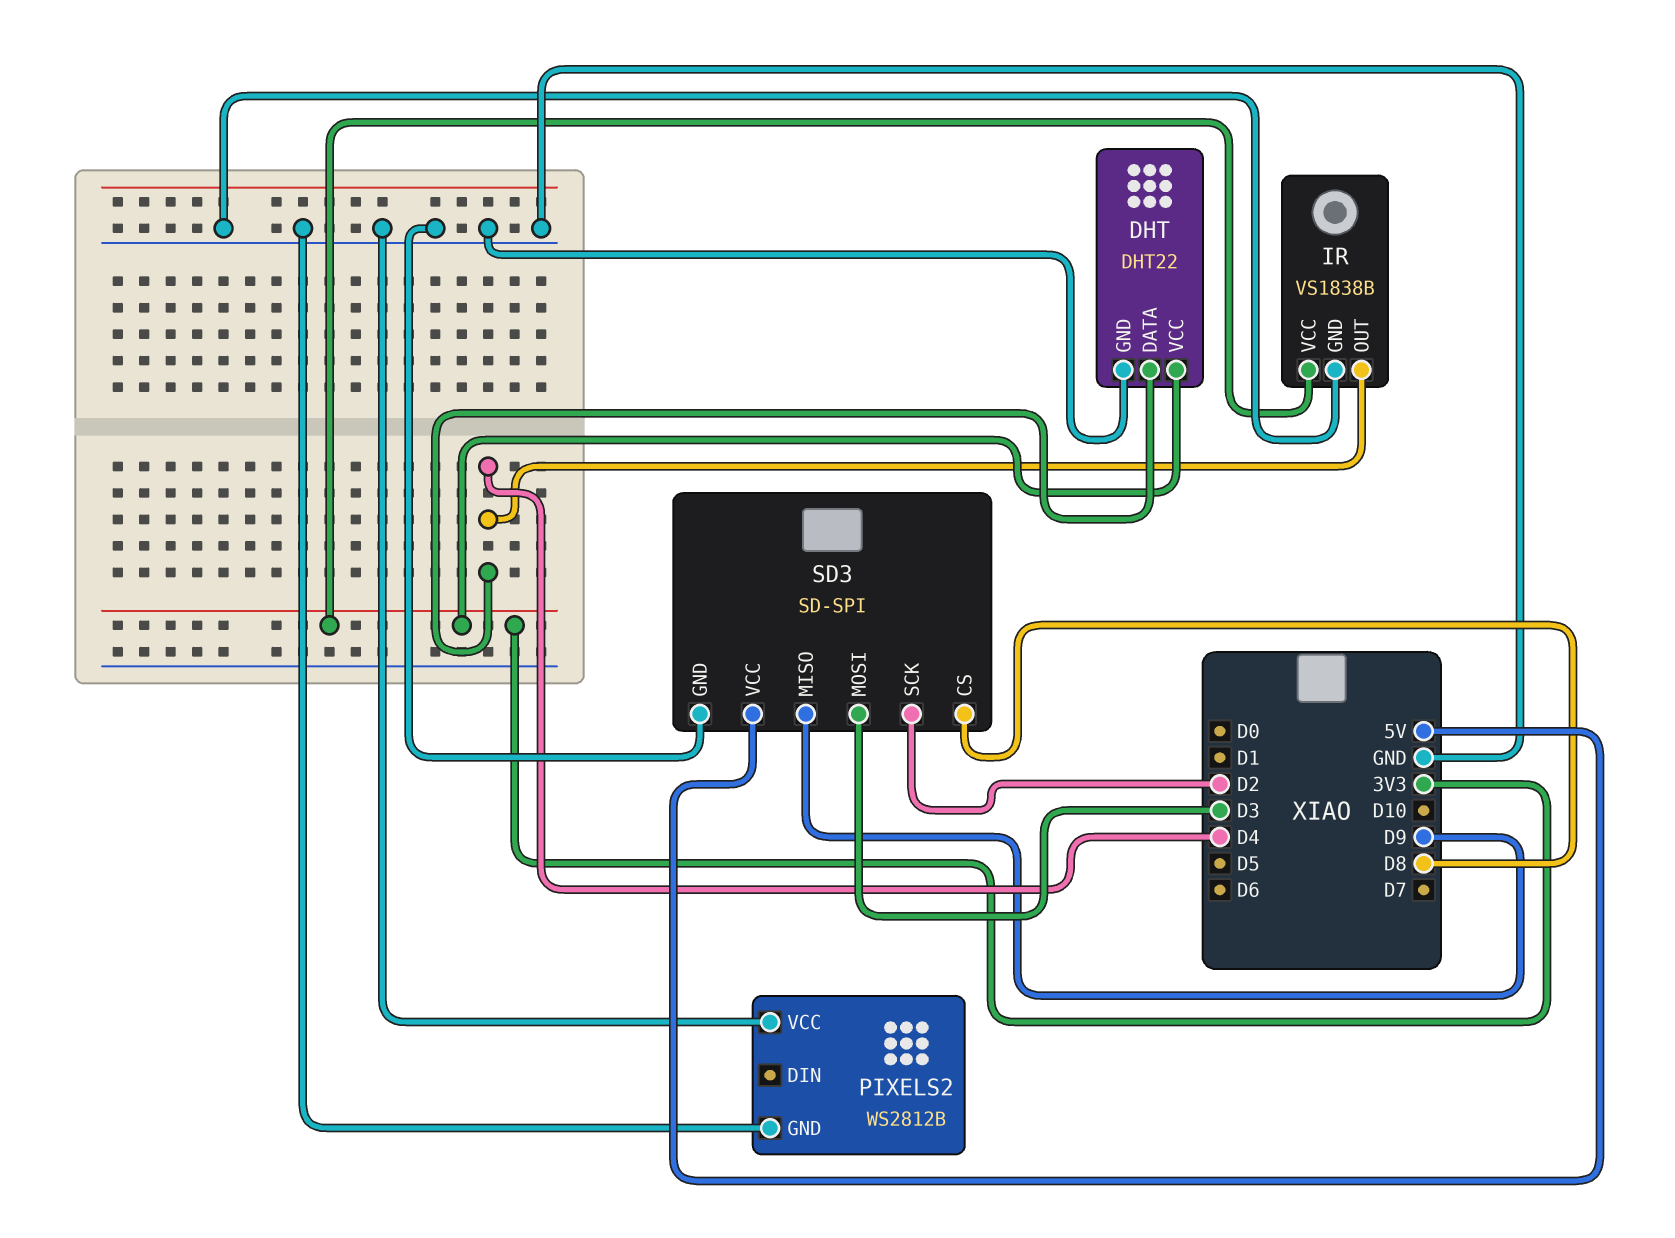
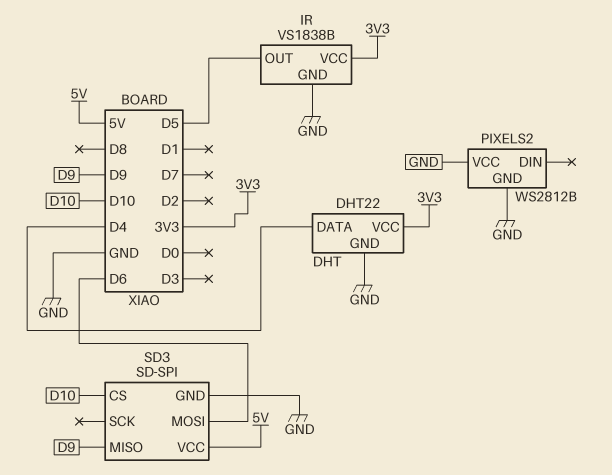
IR pin OUT: D4 -> D5
SD3 pin CS: D8 -> D10
SD3 pin MOSI: D3 -> D6
SD3 pin SCK: D2 -> none

